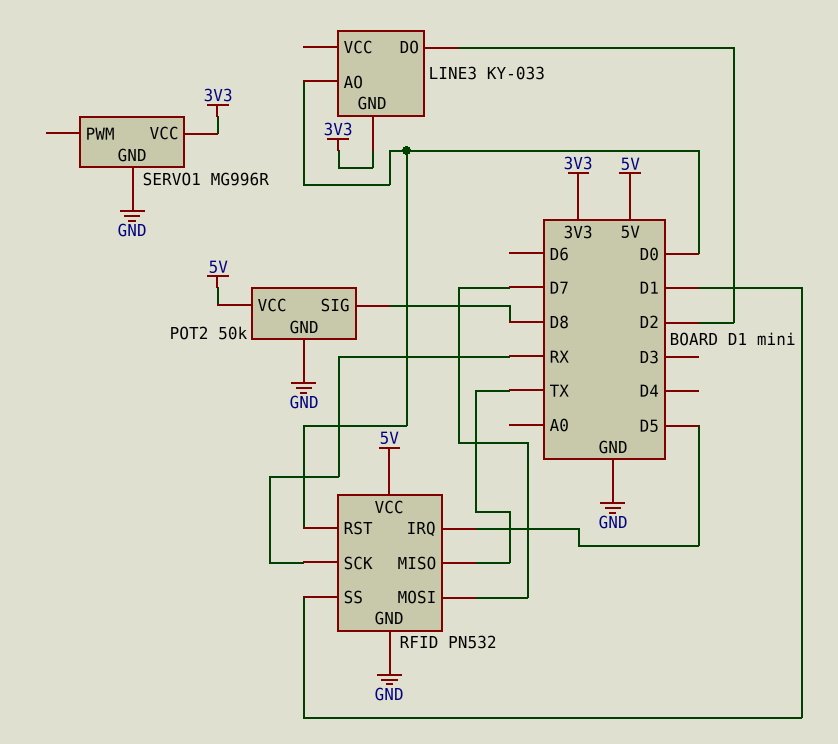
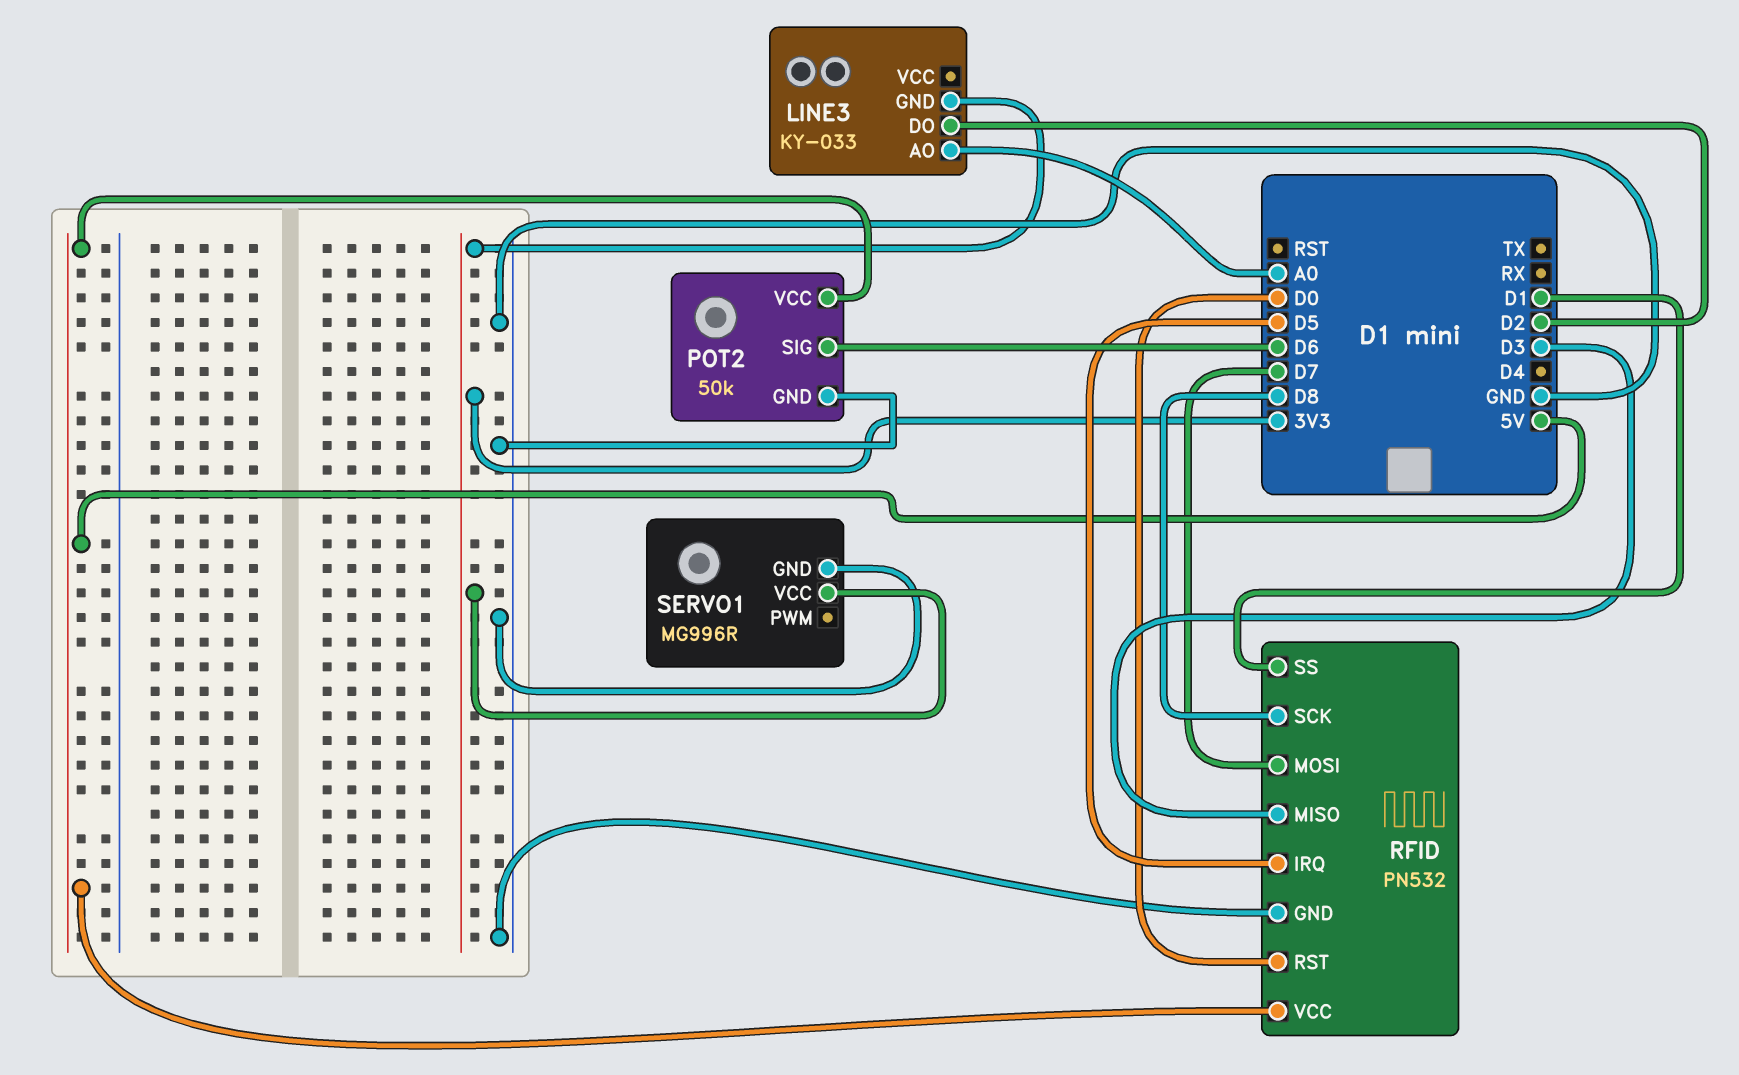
LINE3 pin AO: D0 -> A0
POT2 pin SIG: D8 -> D6
RFID pin MISO: TX -> D3
RFID pin SCK: RX -> D8

